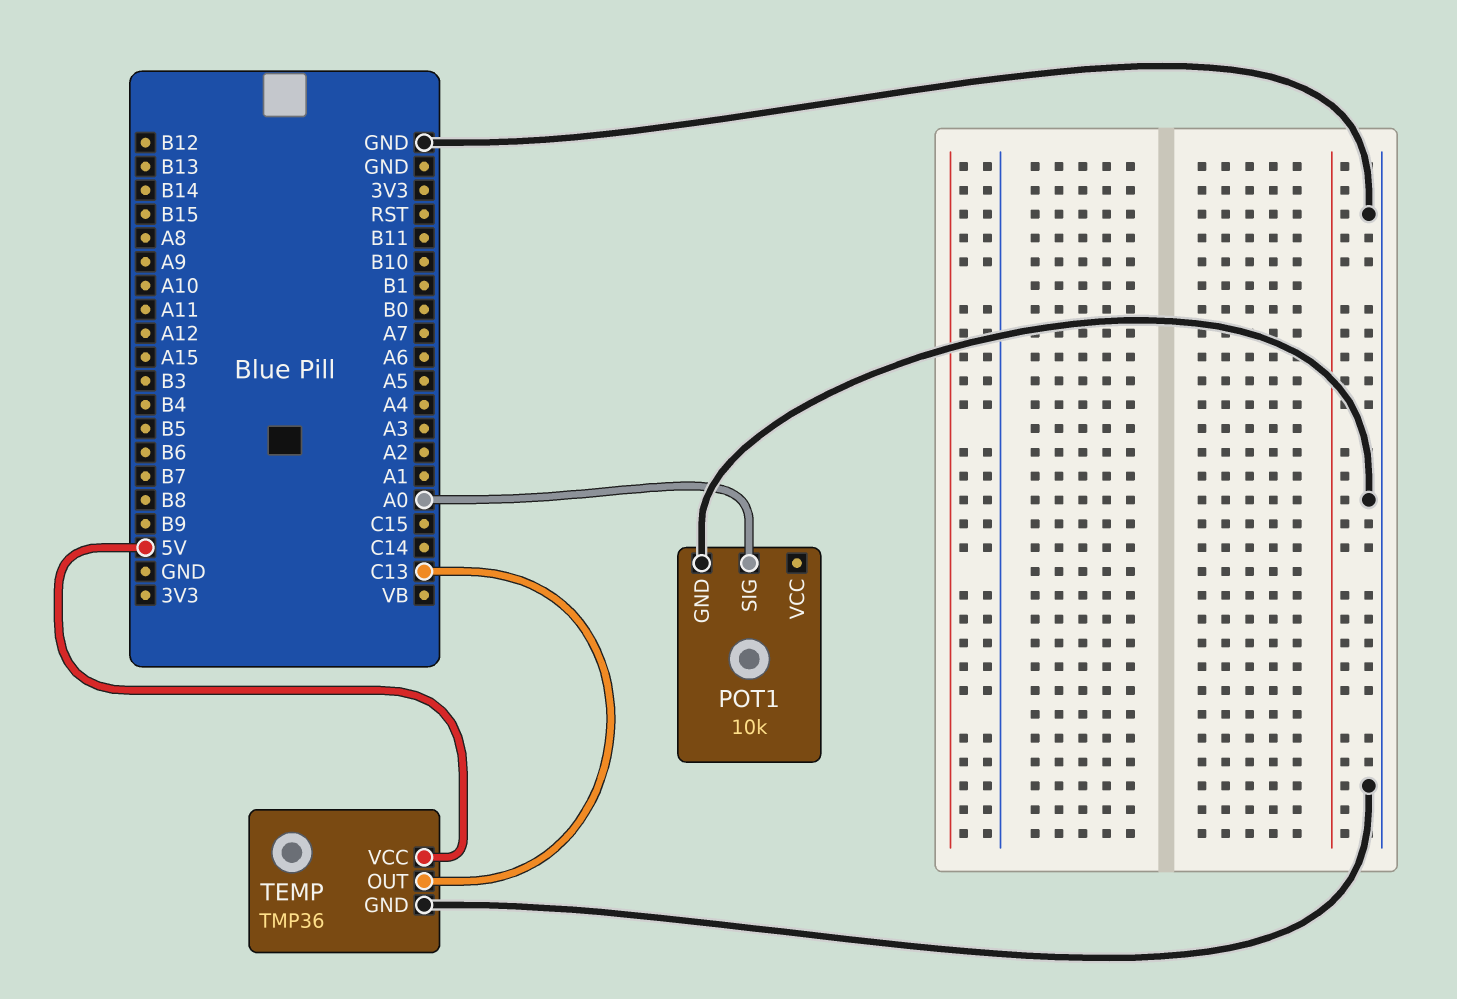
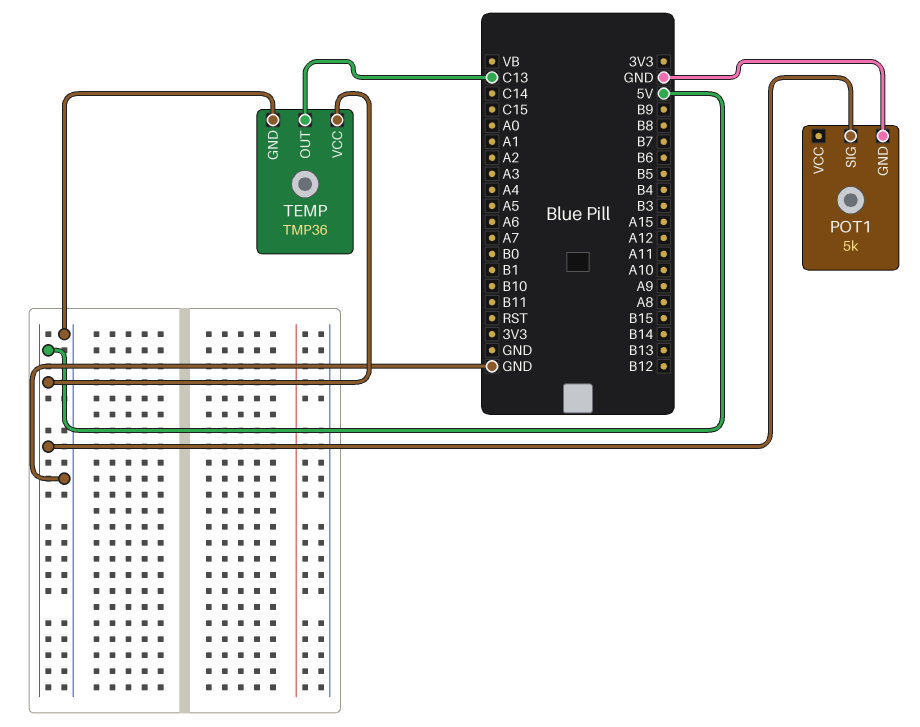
POT1: 10k -> 5k
POT1 pin SIG: A0 -> 5V

